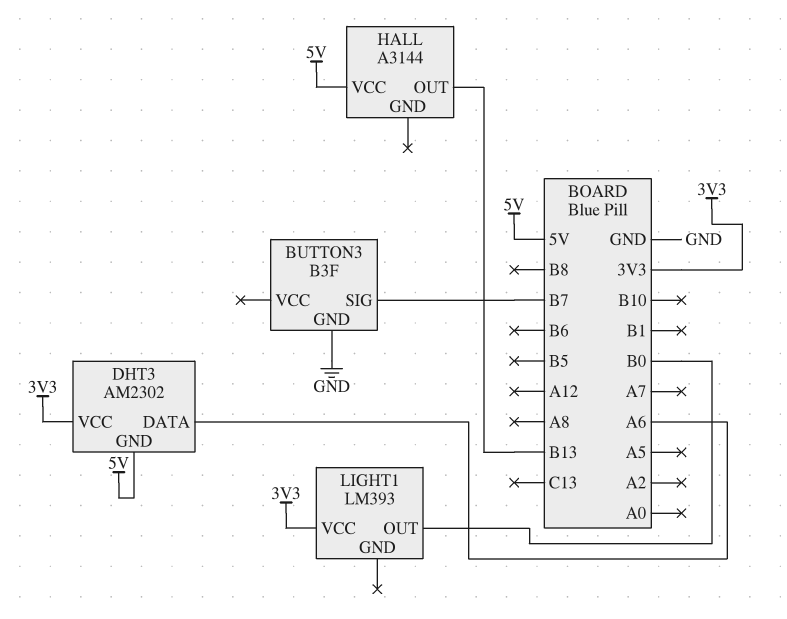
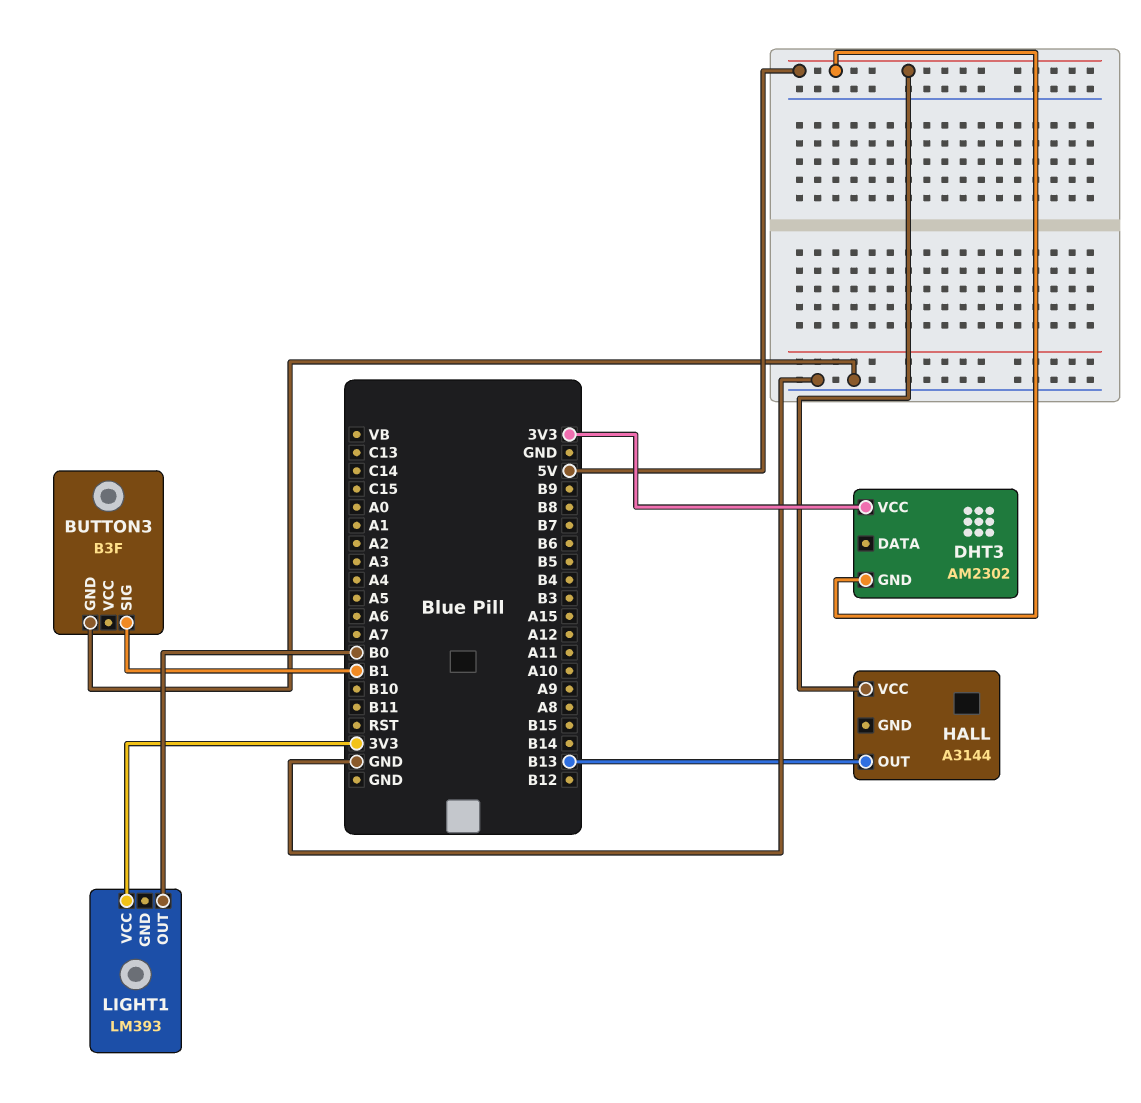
BUTTON3 pin SIG: B7 -> B1
DHT3 pin DATA: A6 -> none

